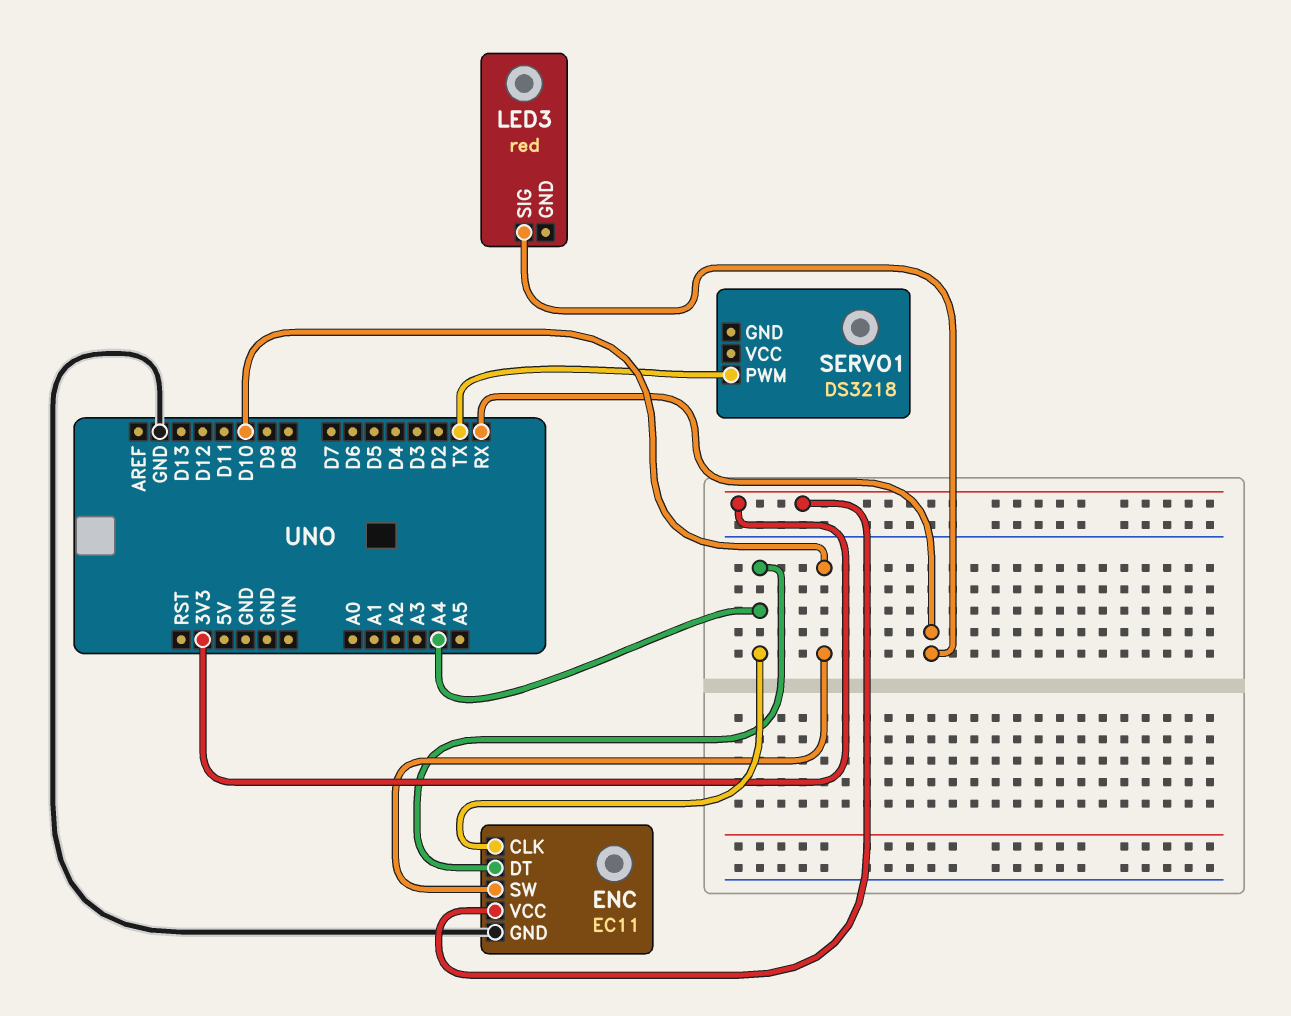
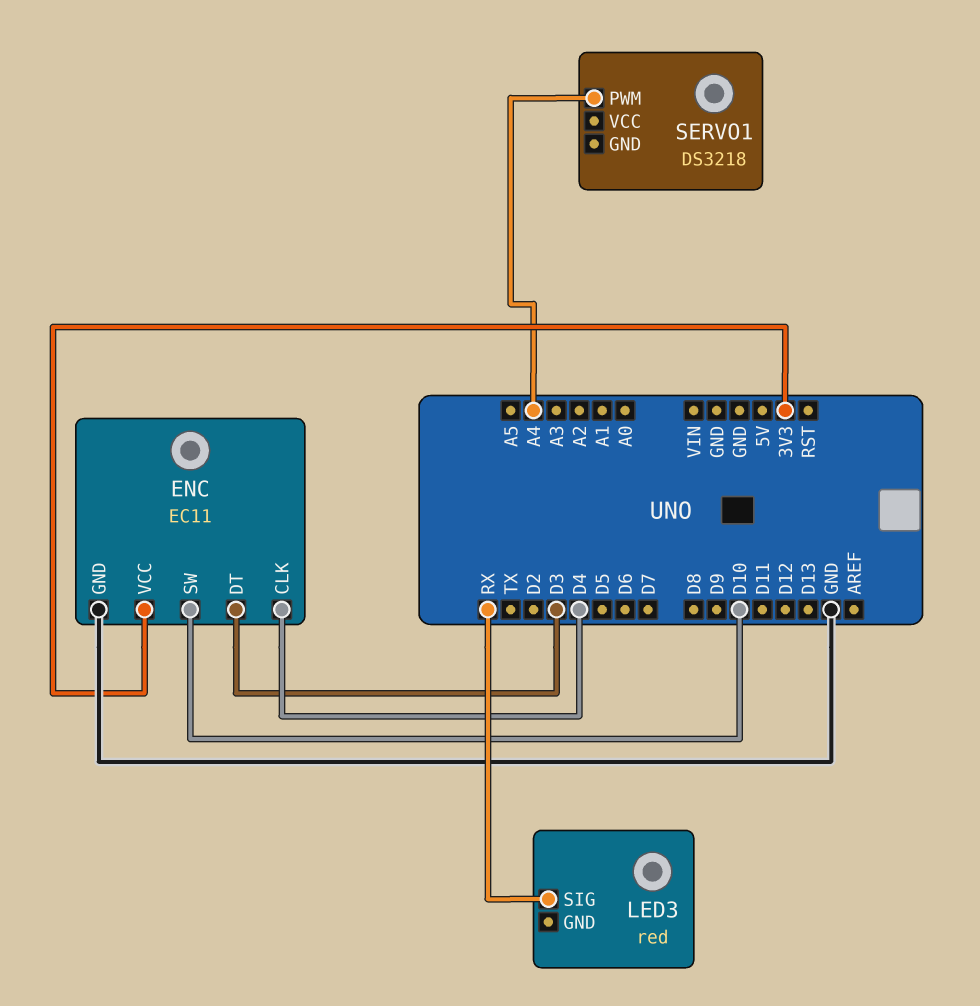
ENC pin CLK: A4 -> D4
ENC pin DT: A4 -> D3
SERVO1 pin PWM: TX -> A4

